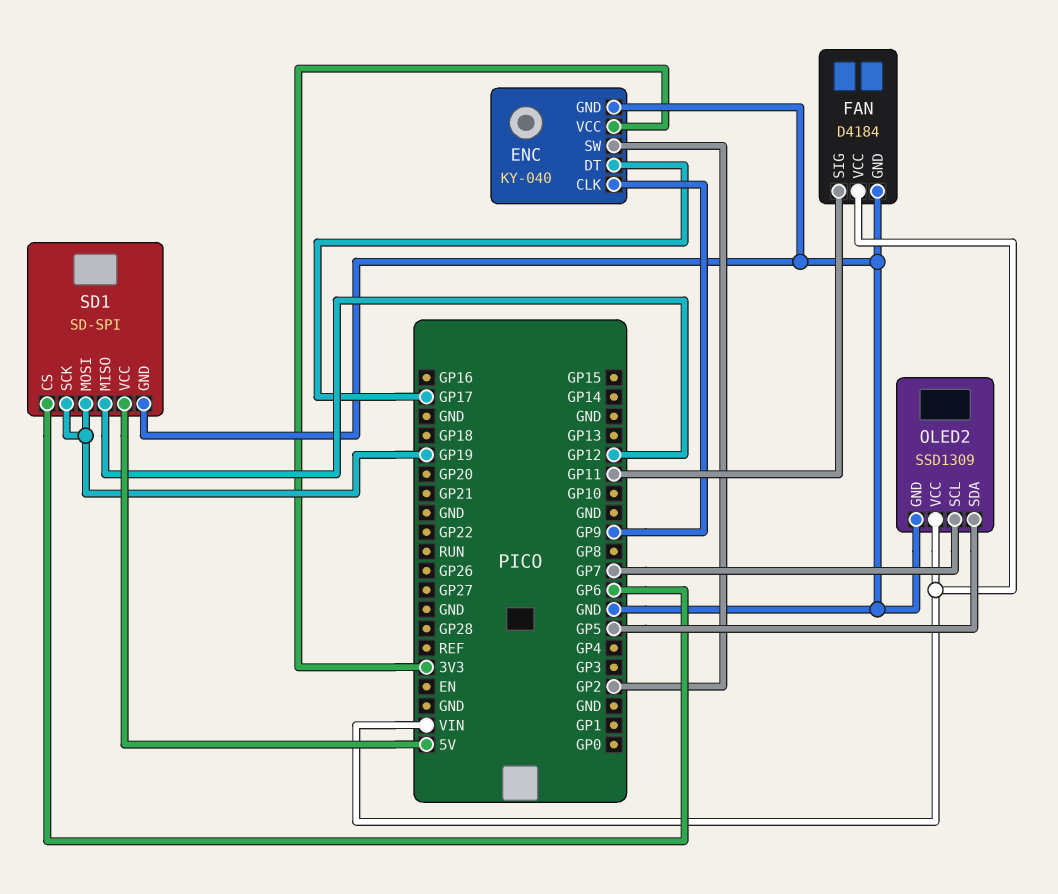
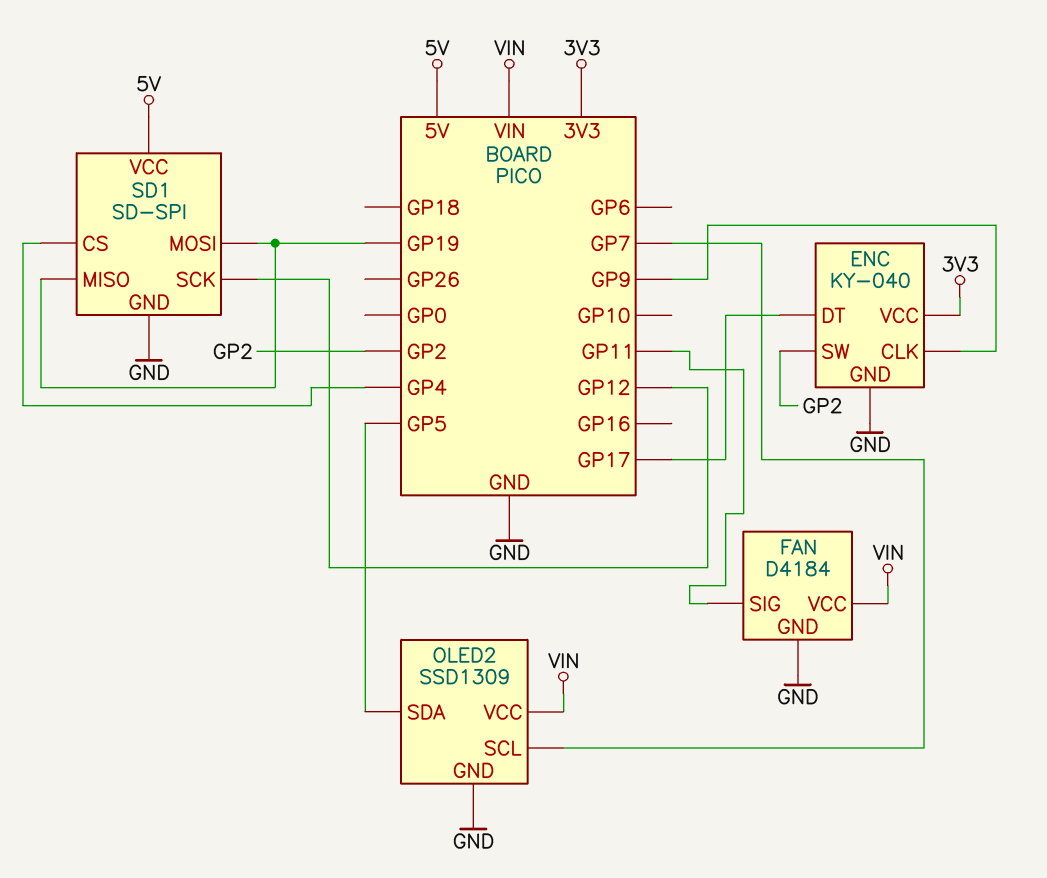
SD1 pin CS: GP6 -> GP4
SD1 pin MISO: GP12 -> GP19
SD1 pin SCK: GP19 -> GP12

